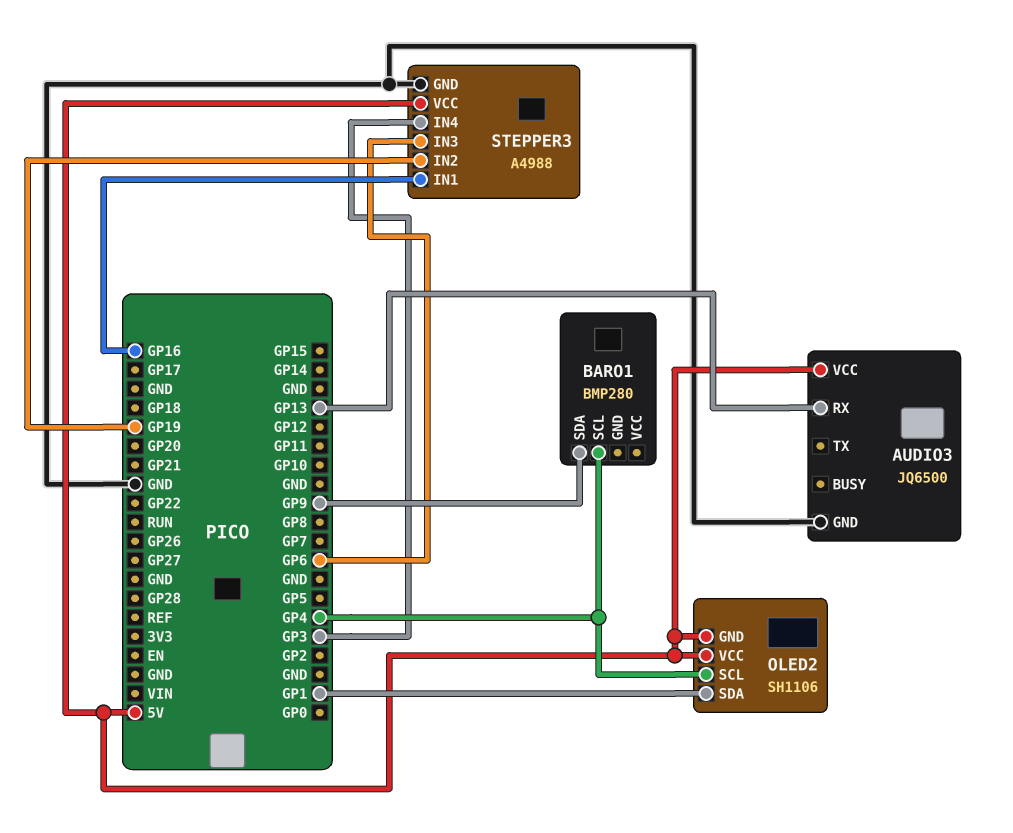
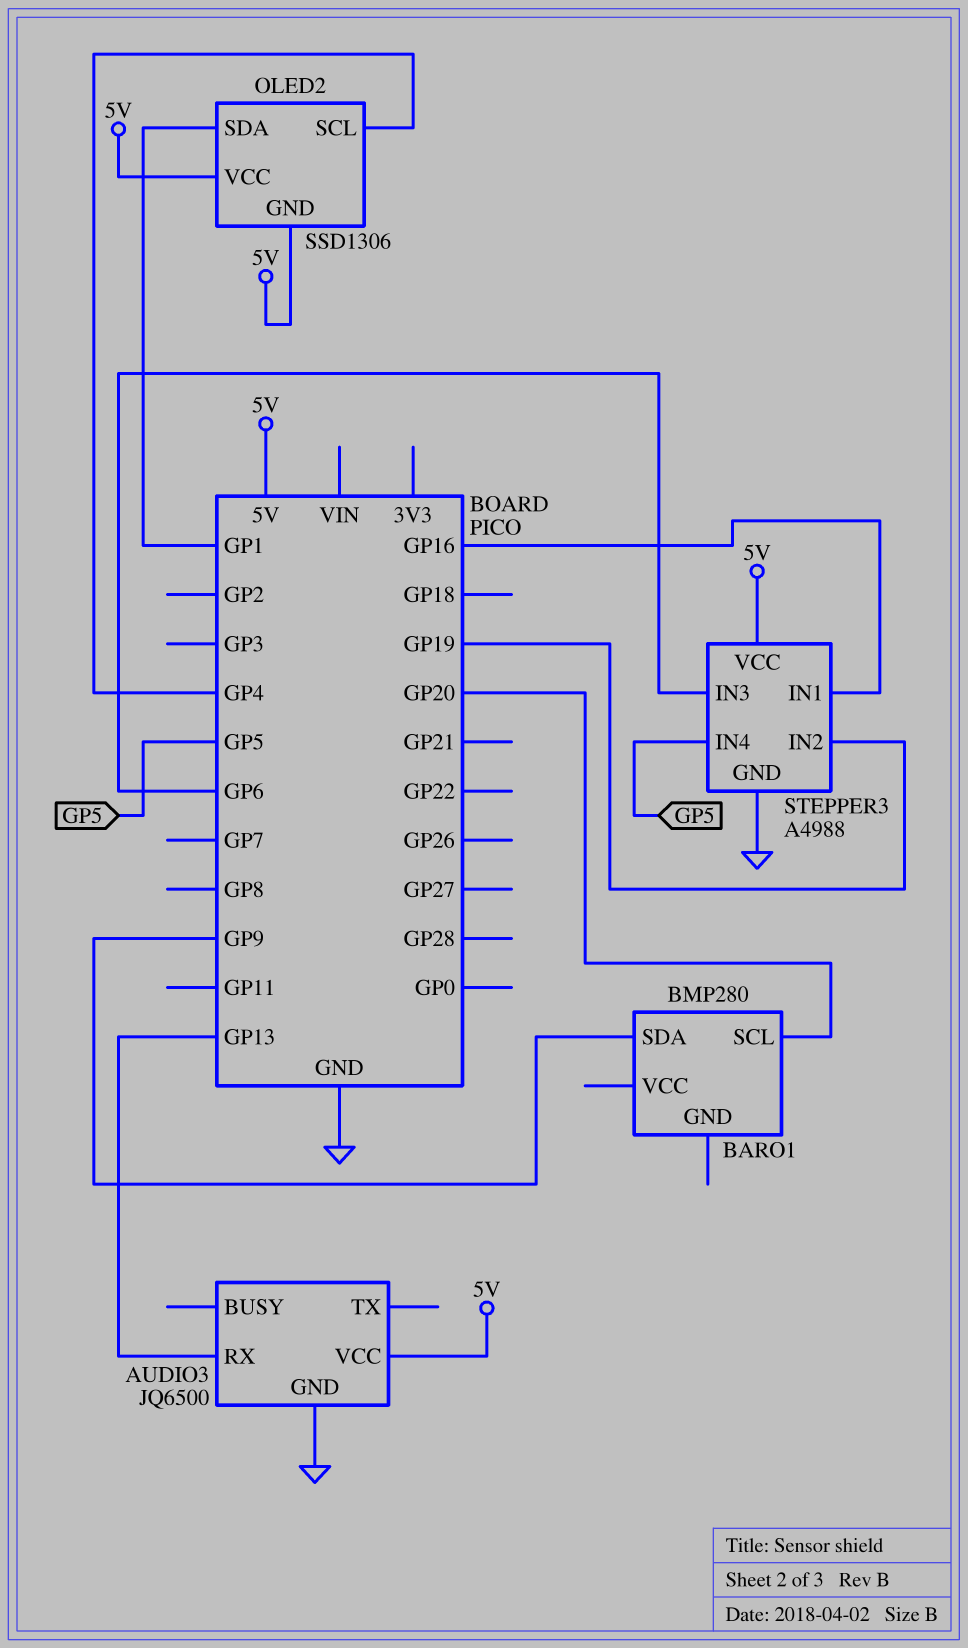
BARO1 pin SCL: GP4 -> GP20
OLED2: SH1106 -> SSD1306
STEPPER3 pin IN4: GP3 -> GP5

